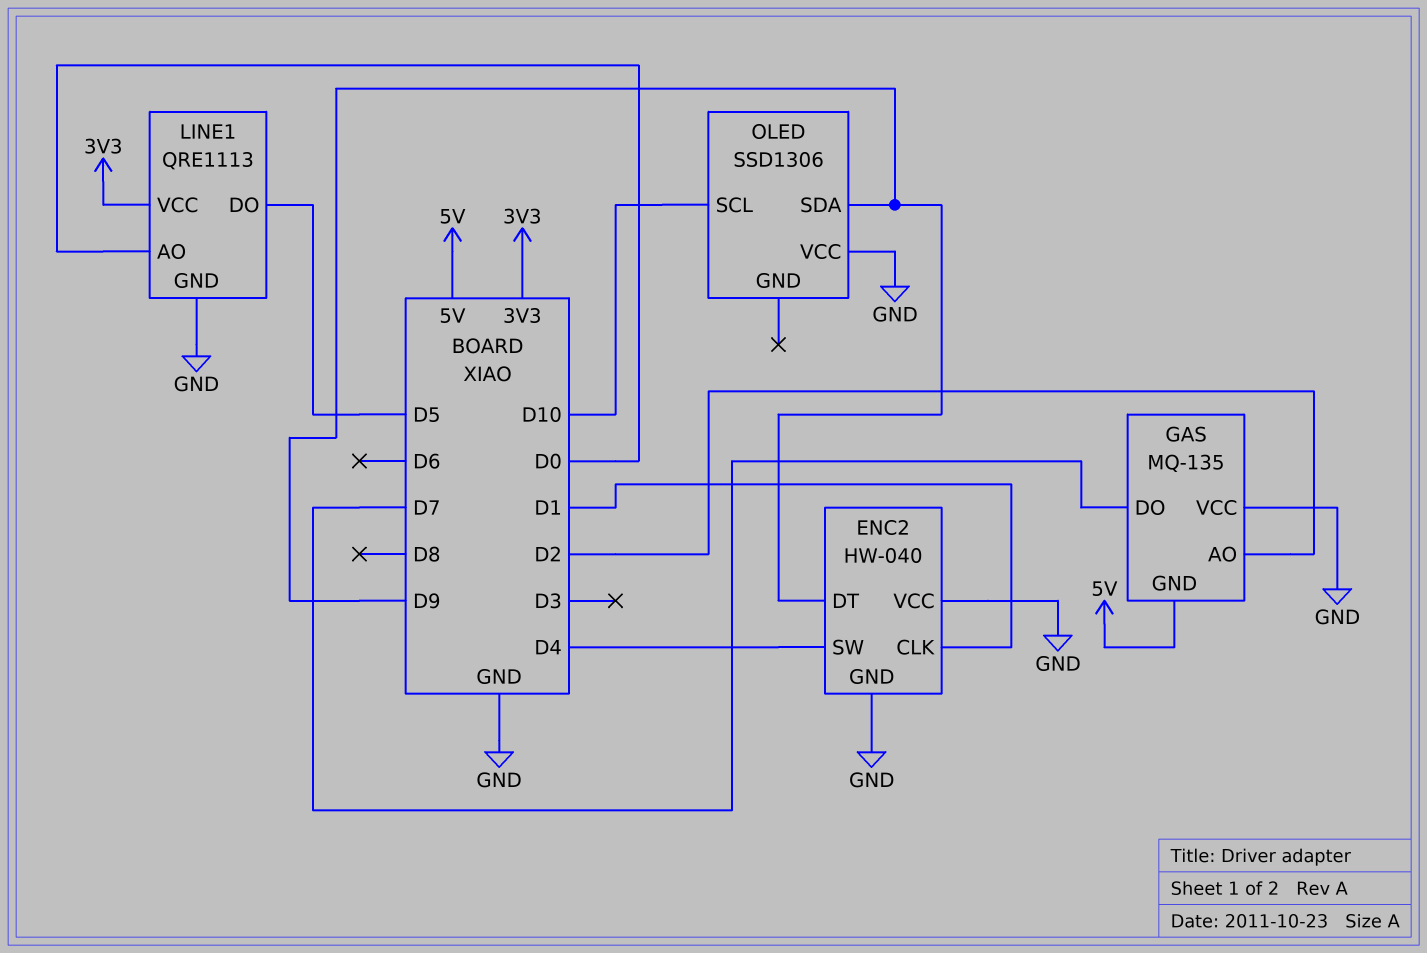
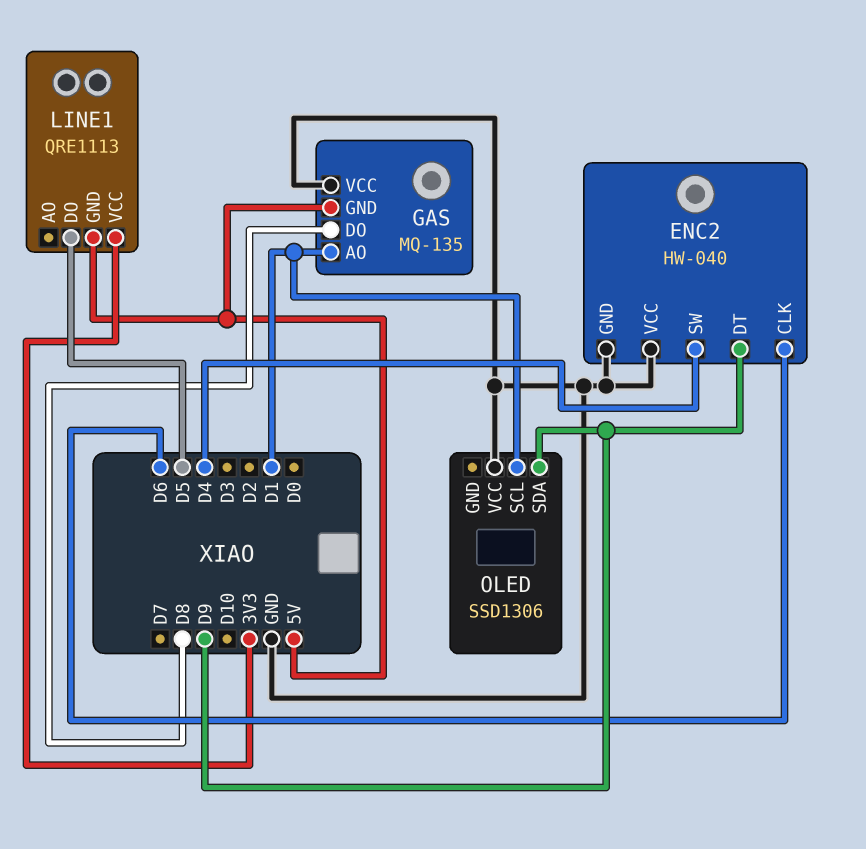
ENC2 pin CLK: D1 -> D6
GAS pin AO: D2 -> D1
GAS pin DO: D7 -> D8
LINE1 pin AO: D0 -> none
LINE1 pin GND: GND -> 5V
OLED pin SCL: D10 -> D1

